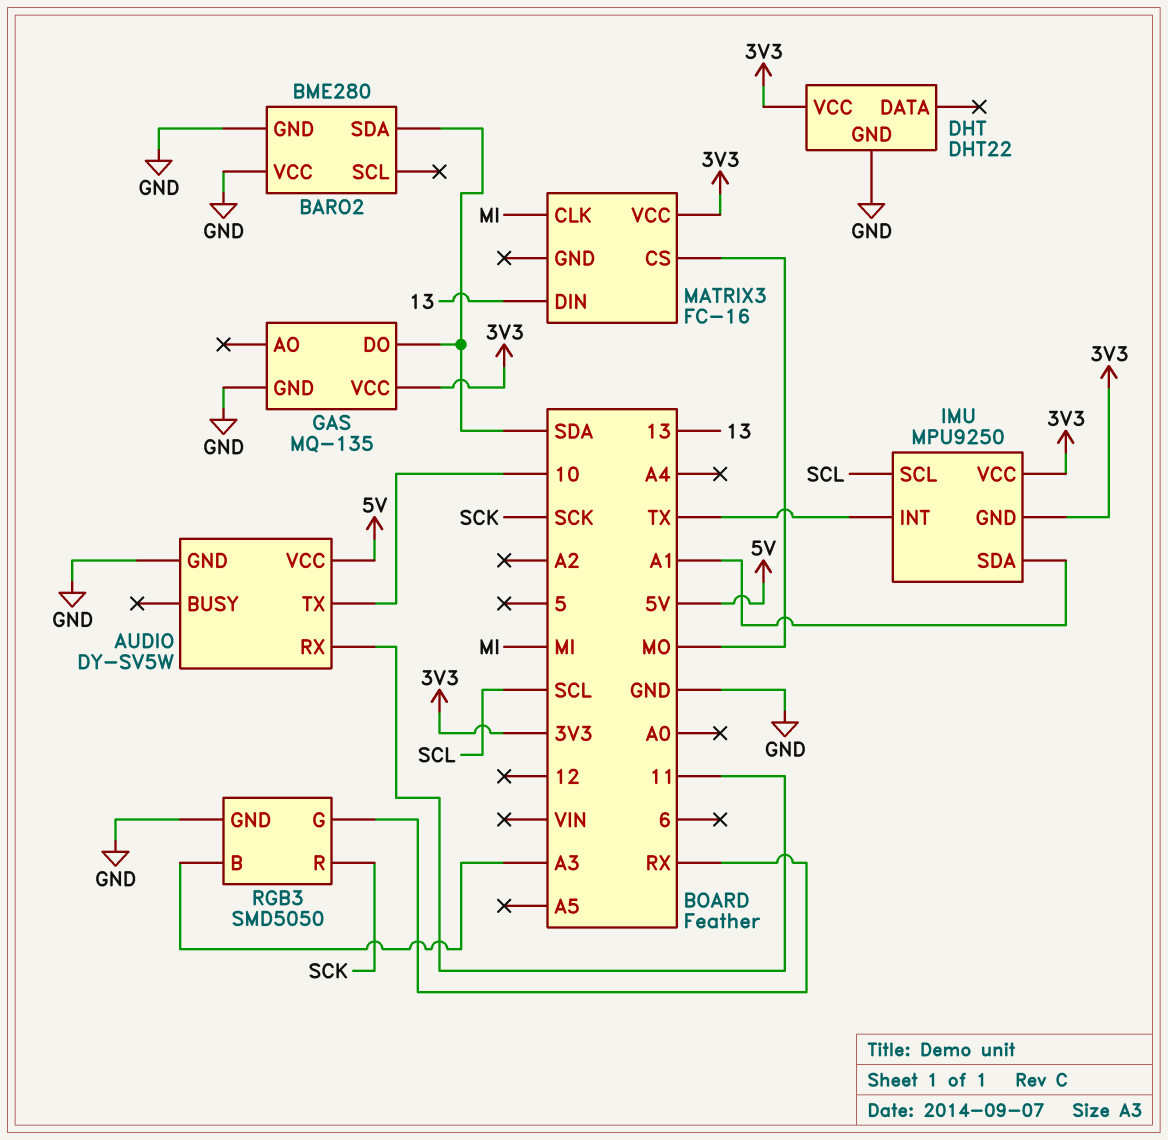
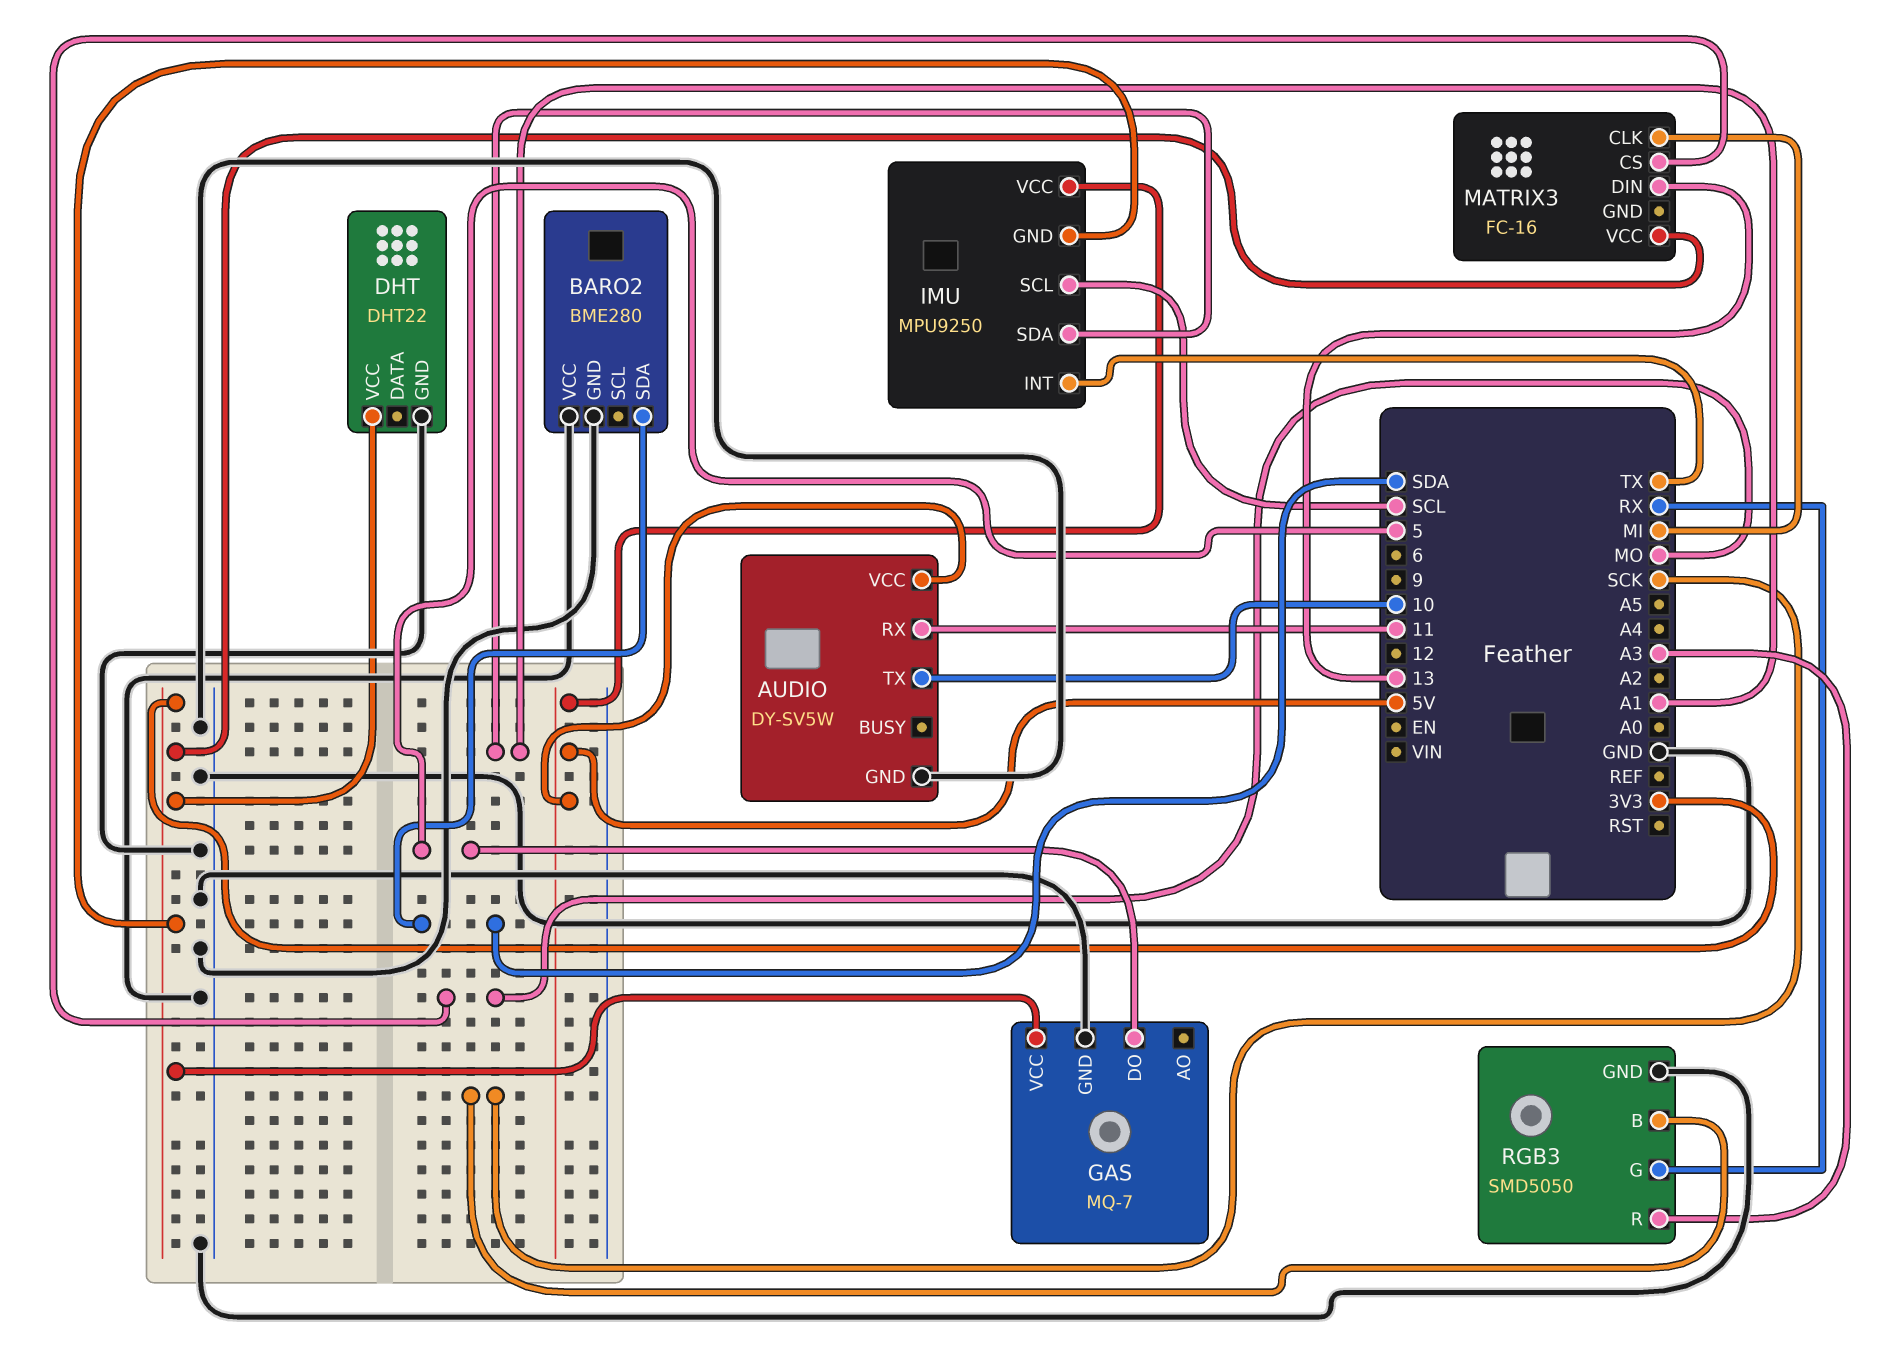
GAS: MQ-135 -> MQ-7
GAS pin DO: SDA -> 5
IMU pin VCC: 3V3 -> 5V
RGB3 pin B: A3 -> SCK
RGB3 pin R: SCK -> A3

